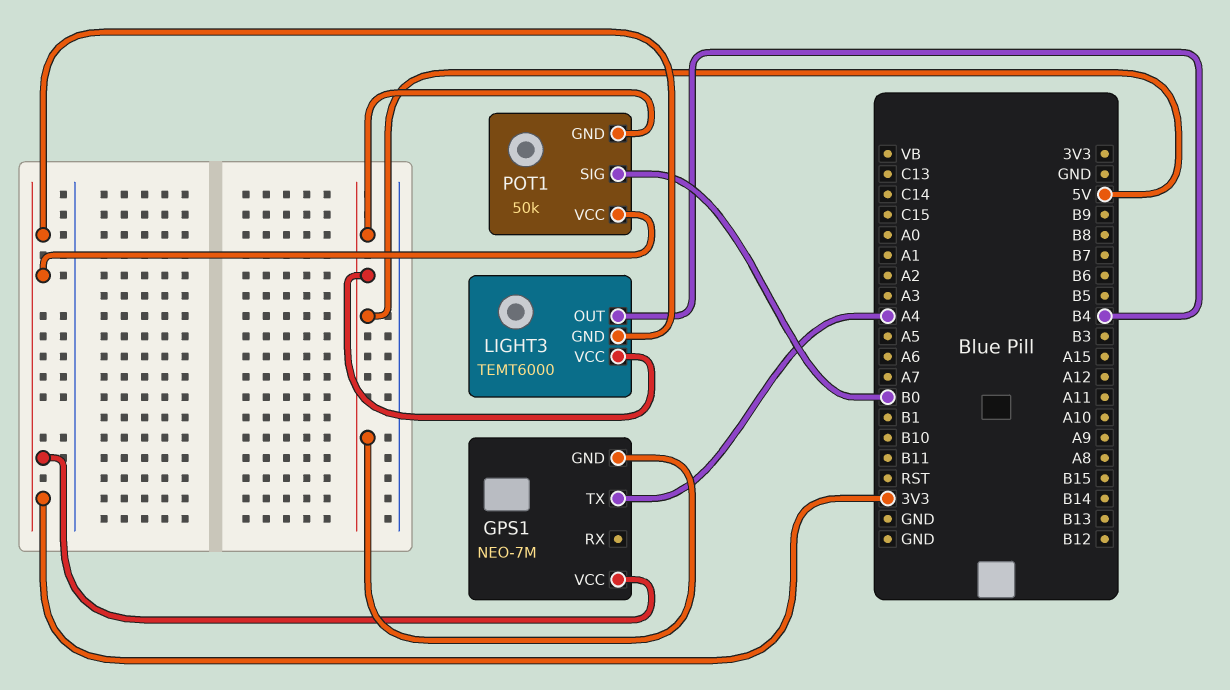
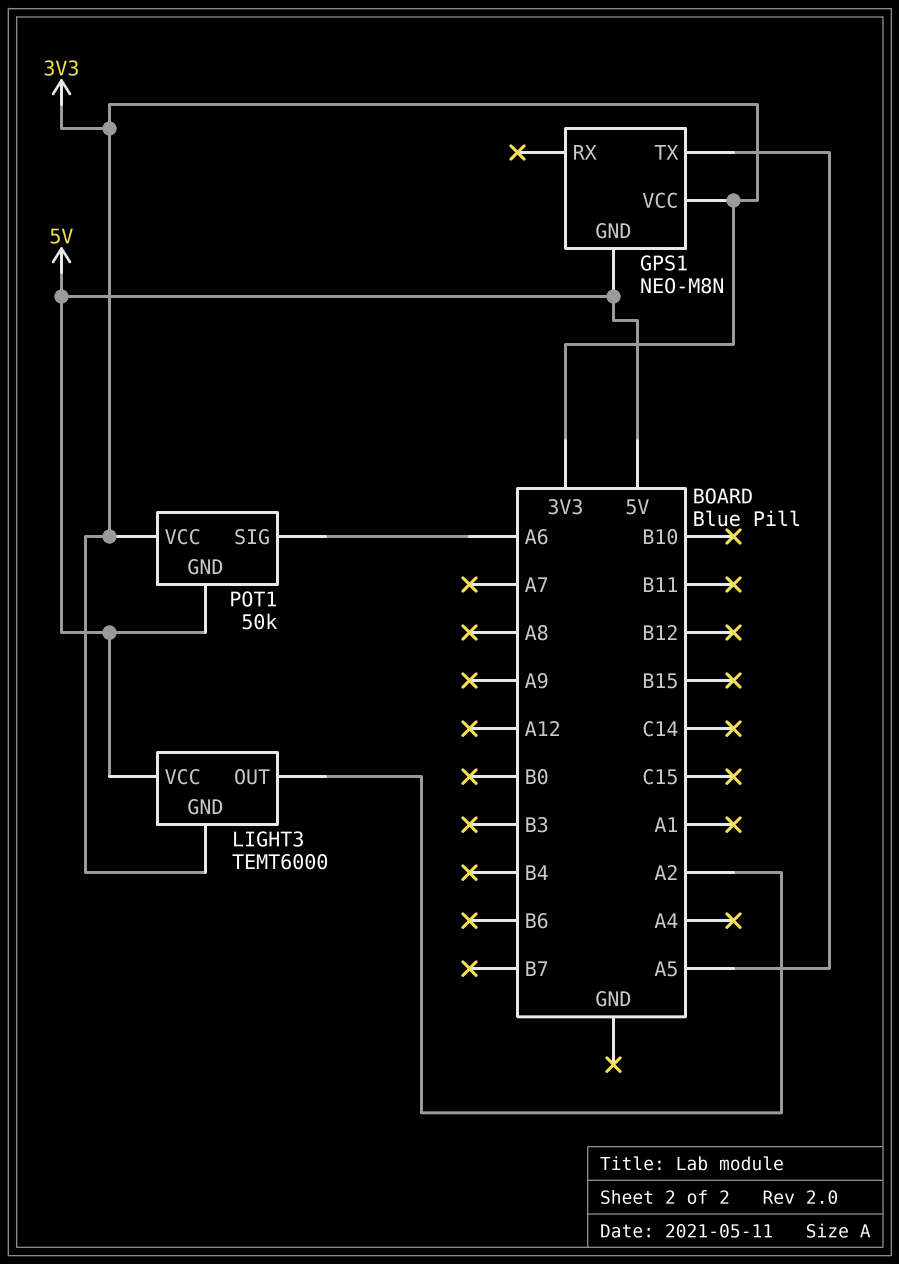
GPS1: NEO-7M -> NEO-M8N
GPS1 pin TX: A4 -> A5
LIGHT3 pin OUT: B4 -> A2
POT1 pin SIG: B0 -> A6

